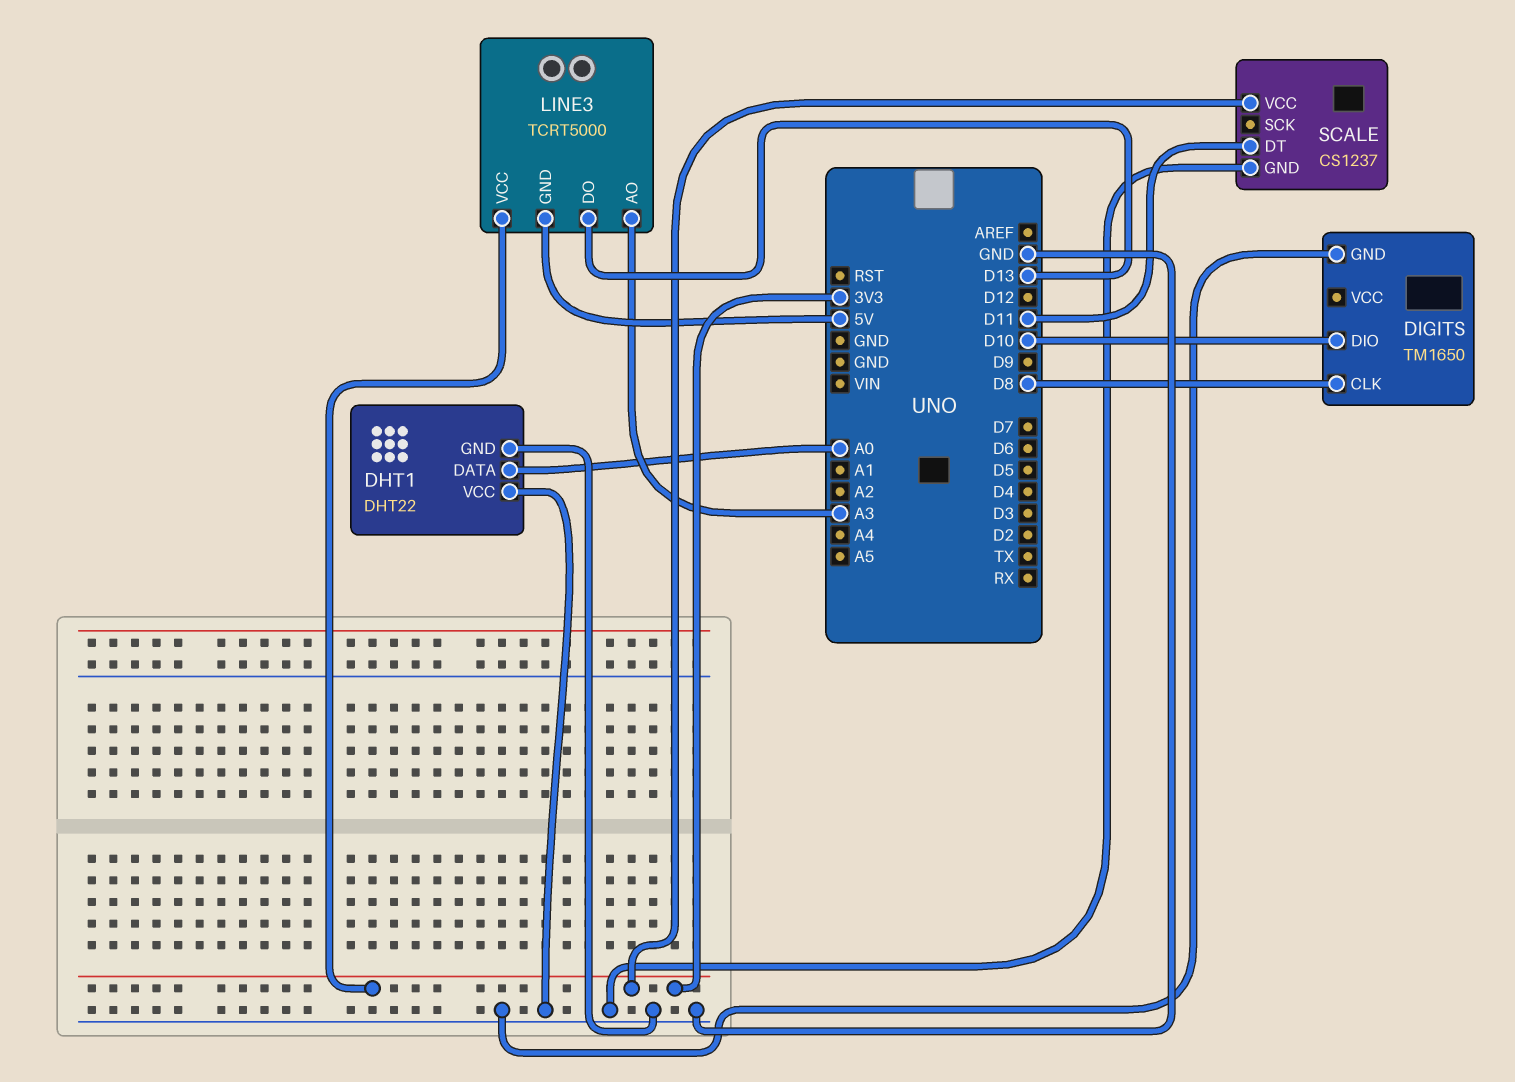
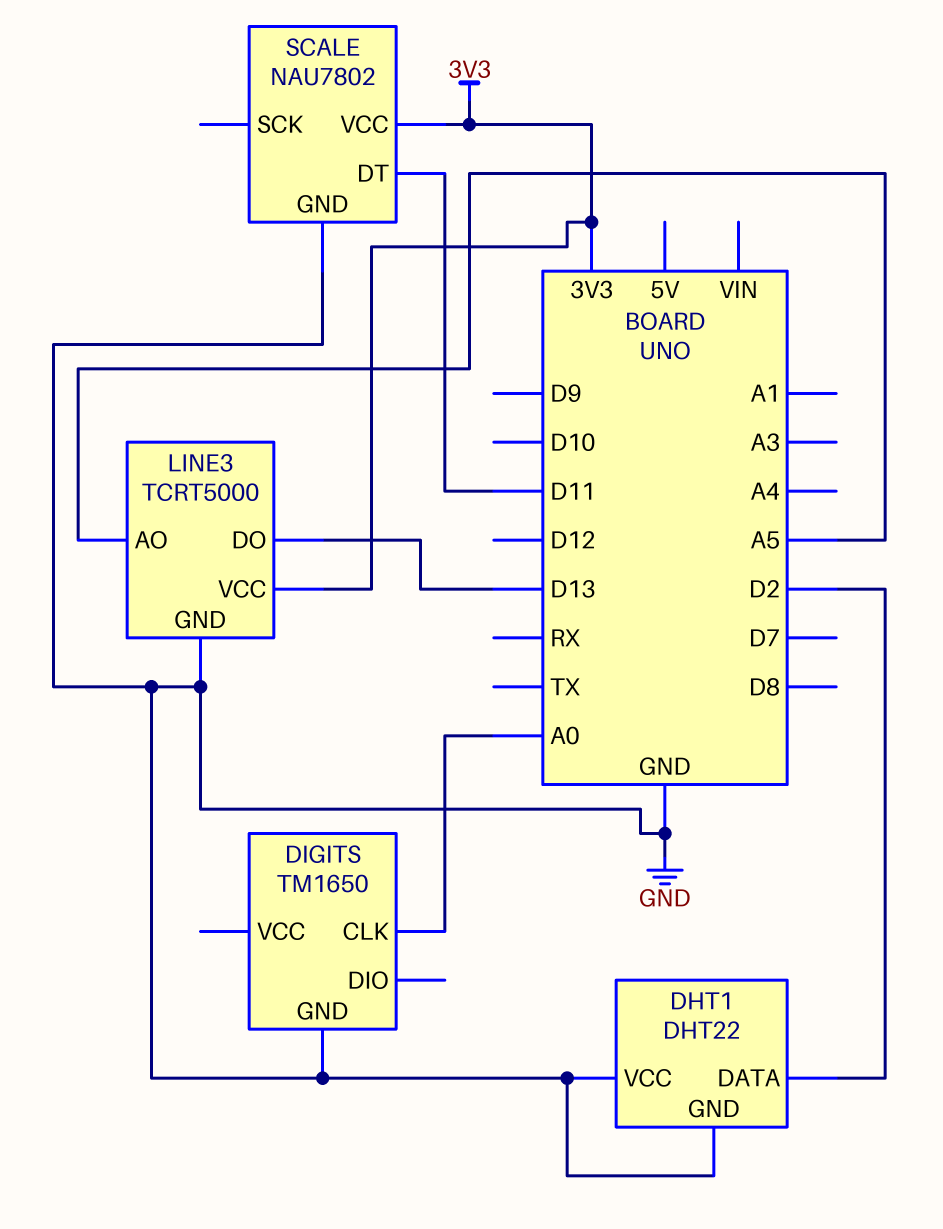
DHT1 pin DATA: A0 -> D2
DIGITS pin CLK: D8 -> A0
DIGITS pin DIO: D10 -> none
LINE3 pin AO: A3 -> A5
LINE3 pin GND: 5V -> GND
SCALE: CS1237 -> NAU7802

